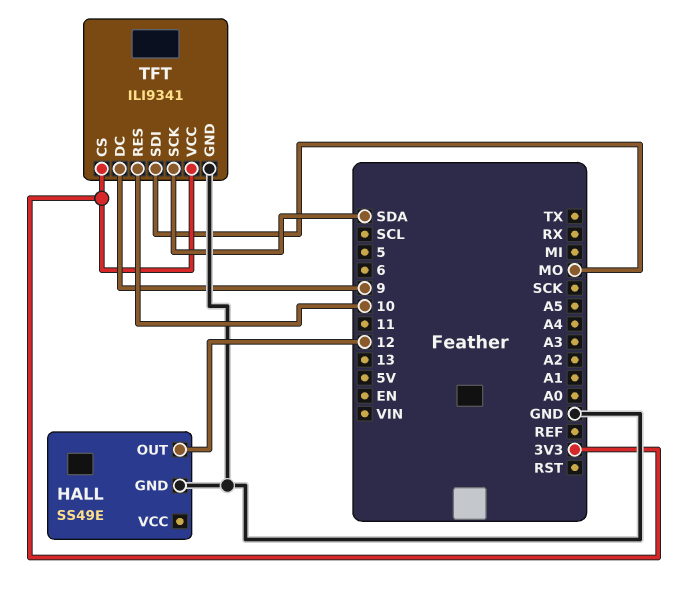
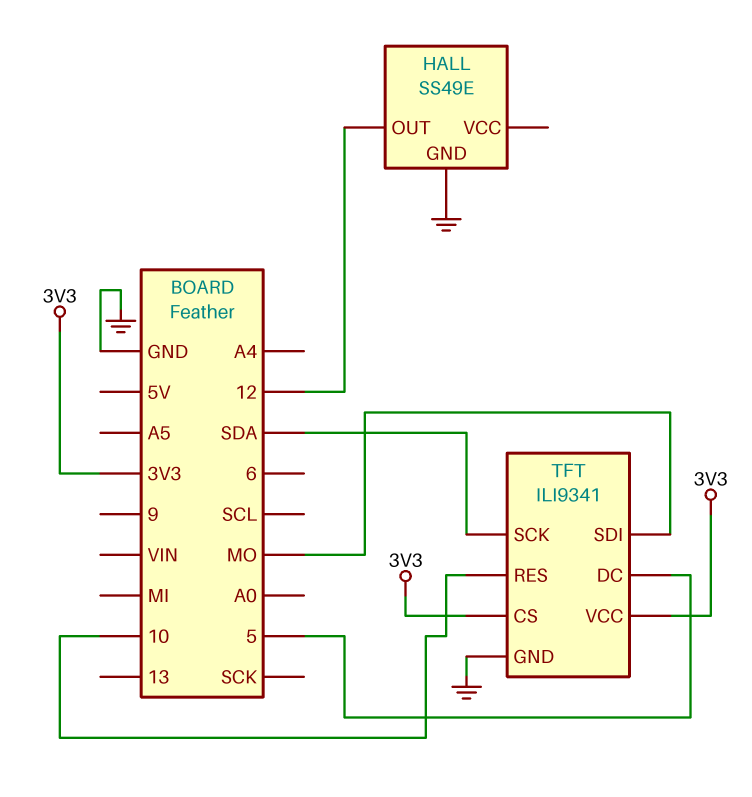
TFT pin DC: 9 -> 5

